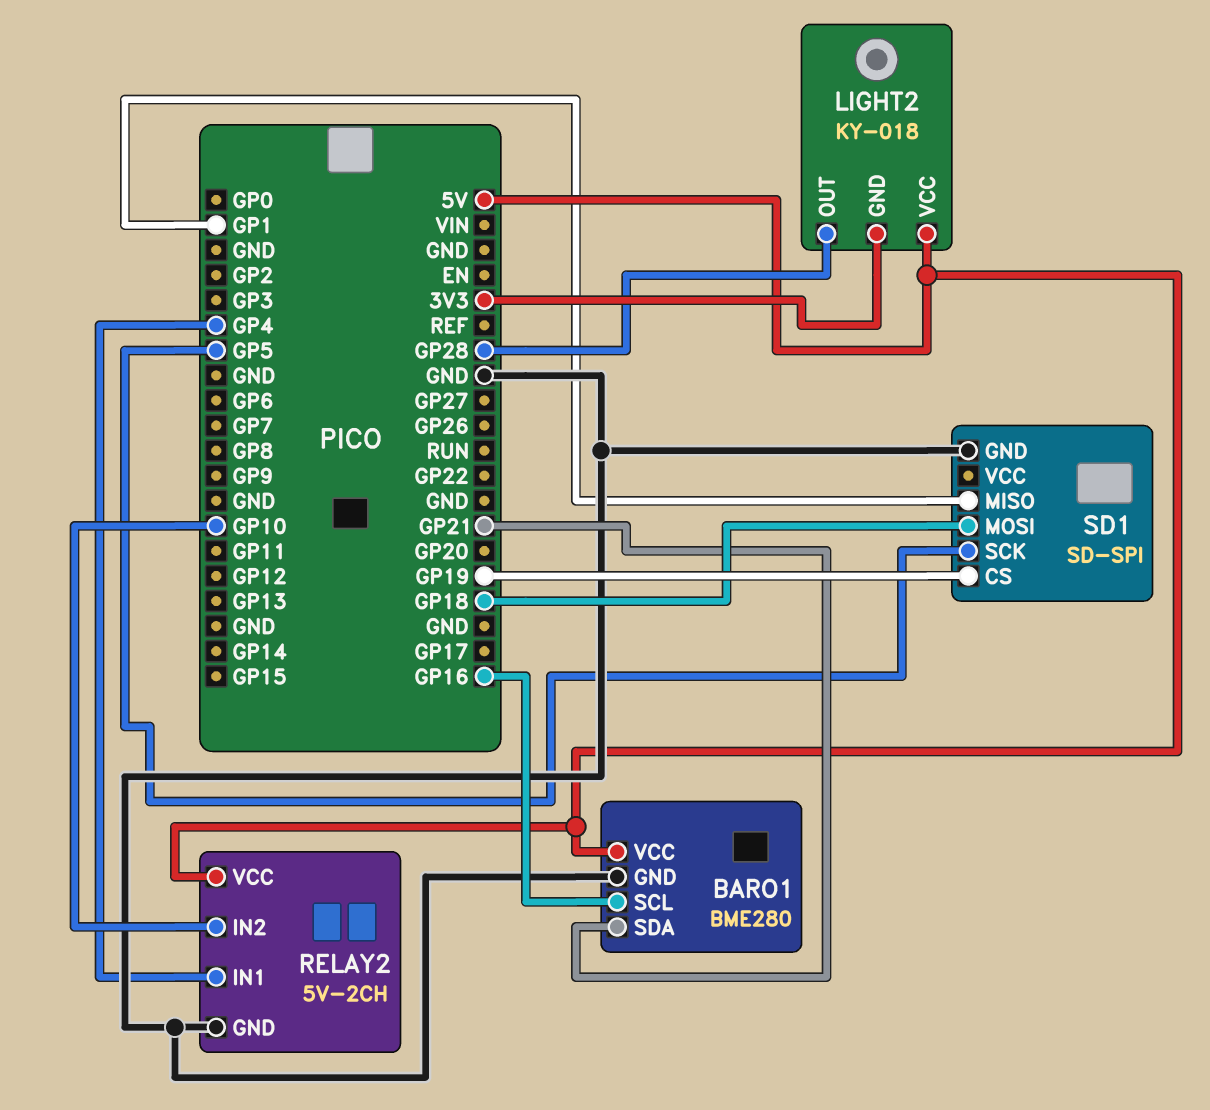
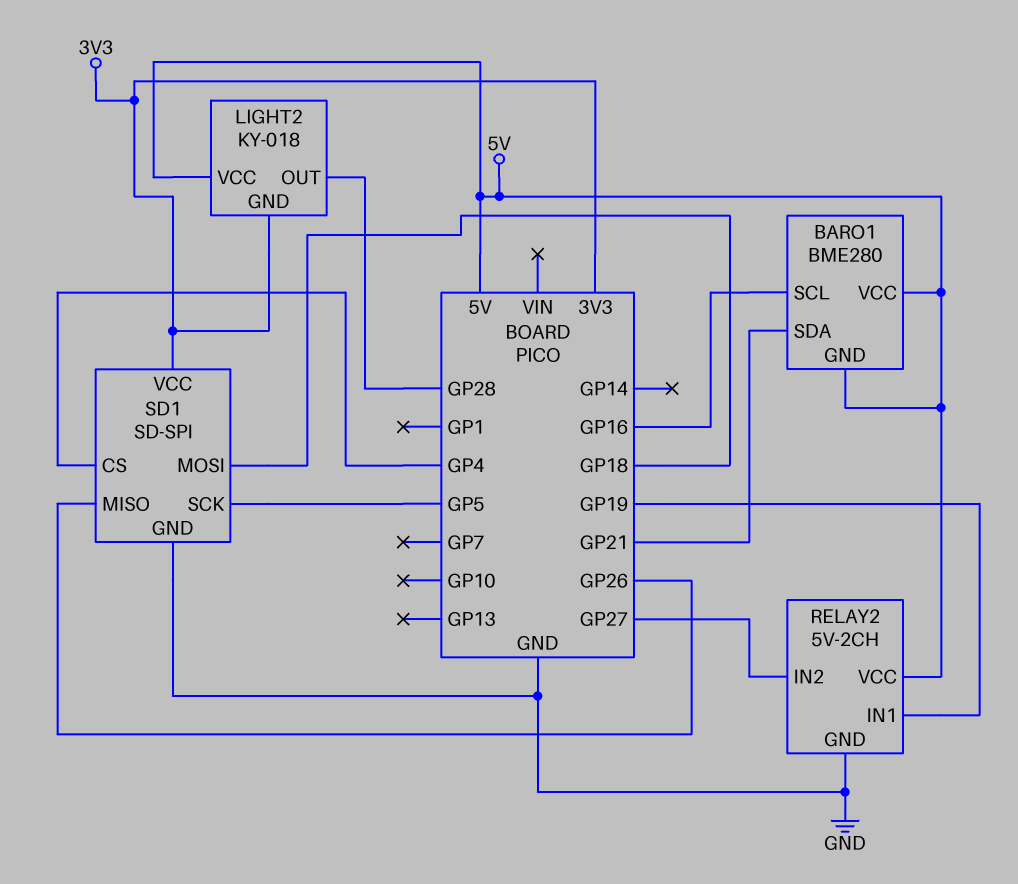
BARO1 pin GND: GND -> 5V
RELAY2 pin IN1: GP4 -> GP19
RELAY2 pin IN2: GP10 -> GP27
SD1 pin CS: GP19 -> GP4
SD1 pin MISO: GP1 -> GP26
SD1 pin VCC: none -> 3V3

